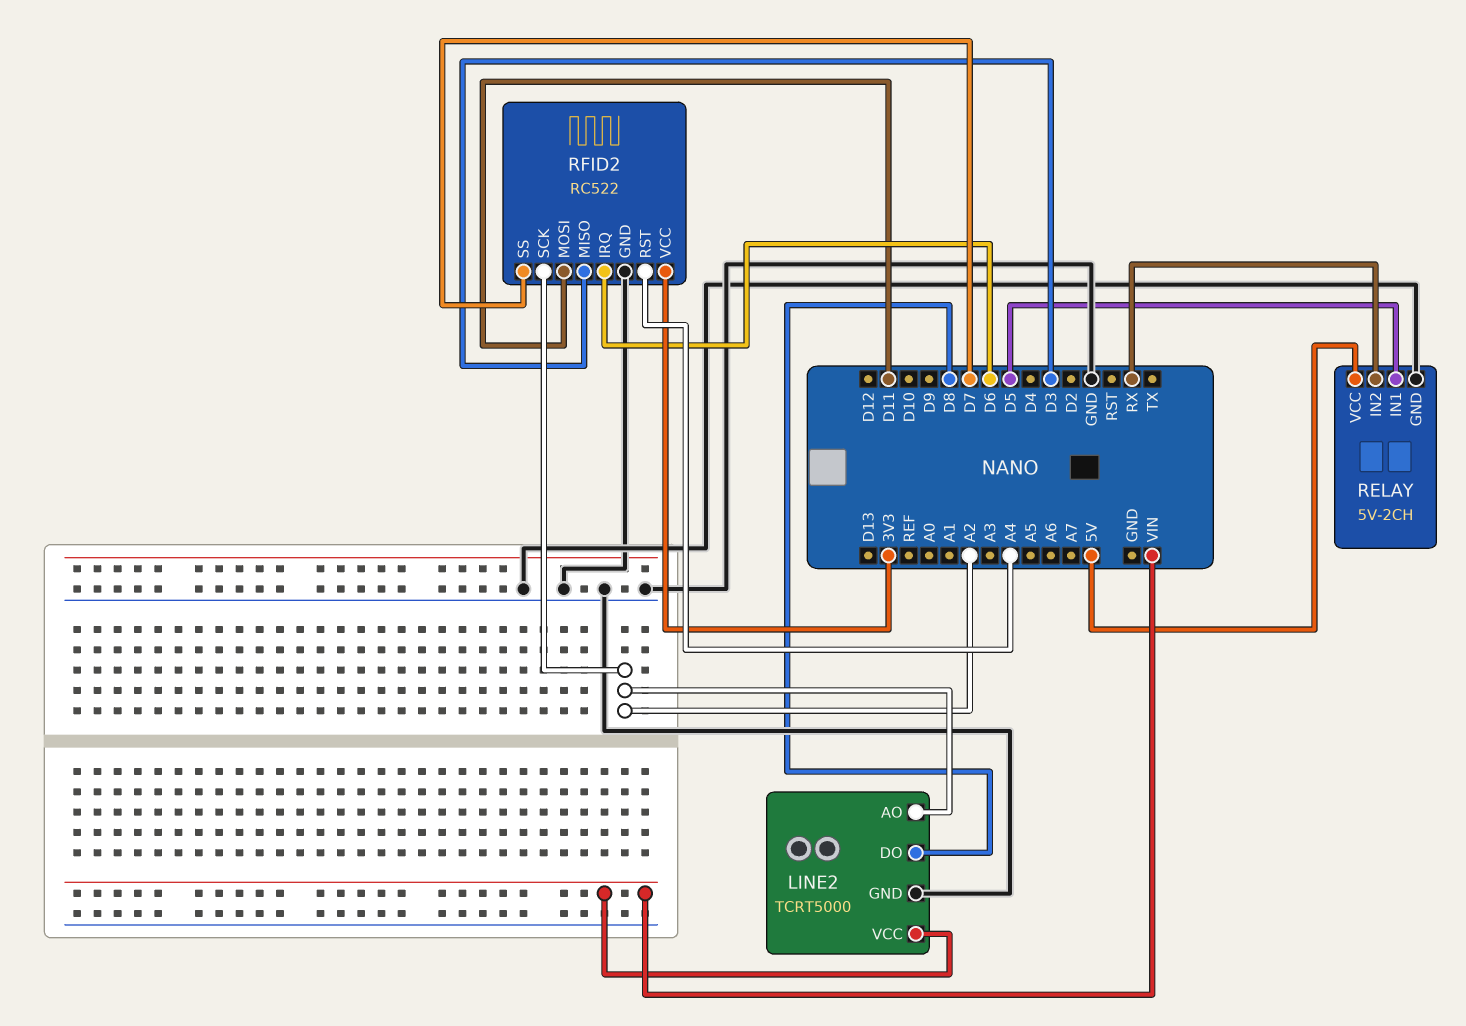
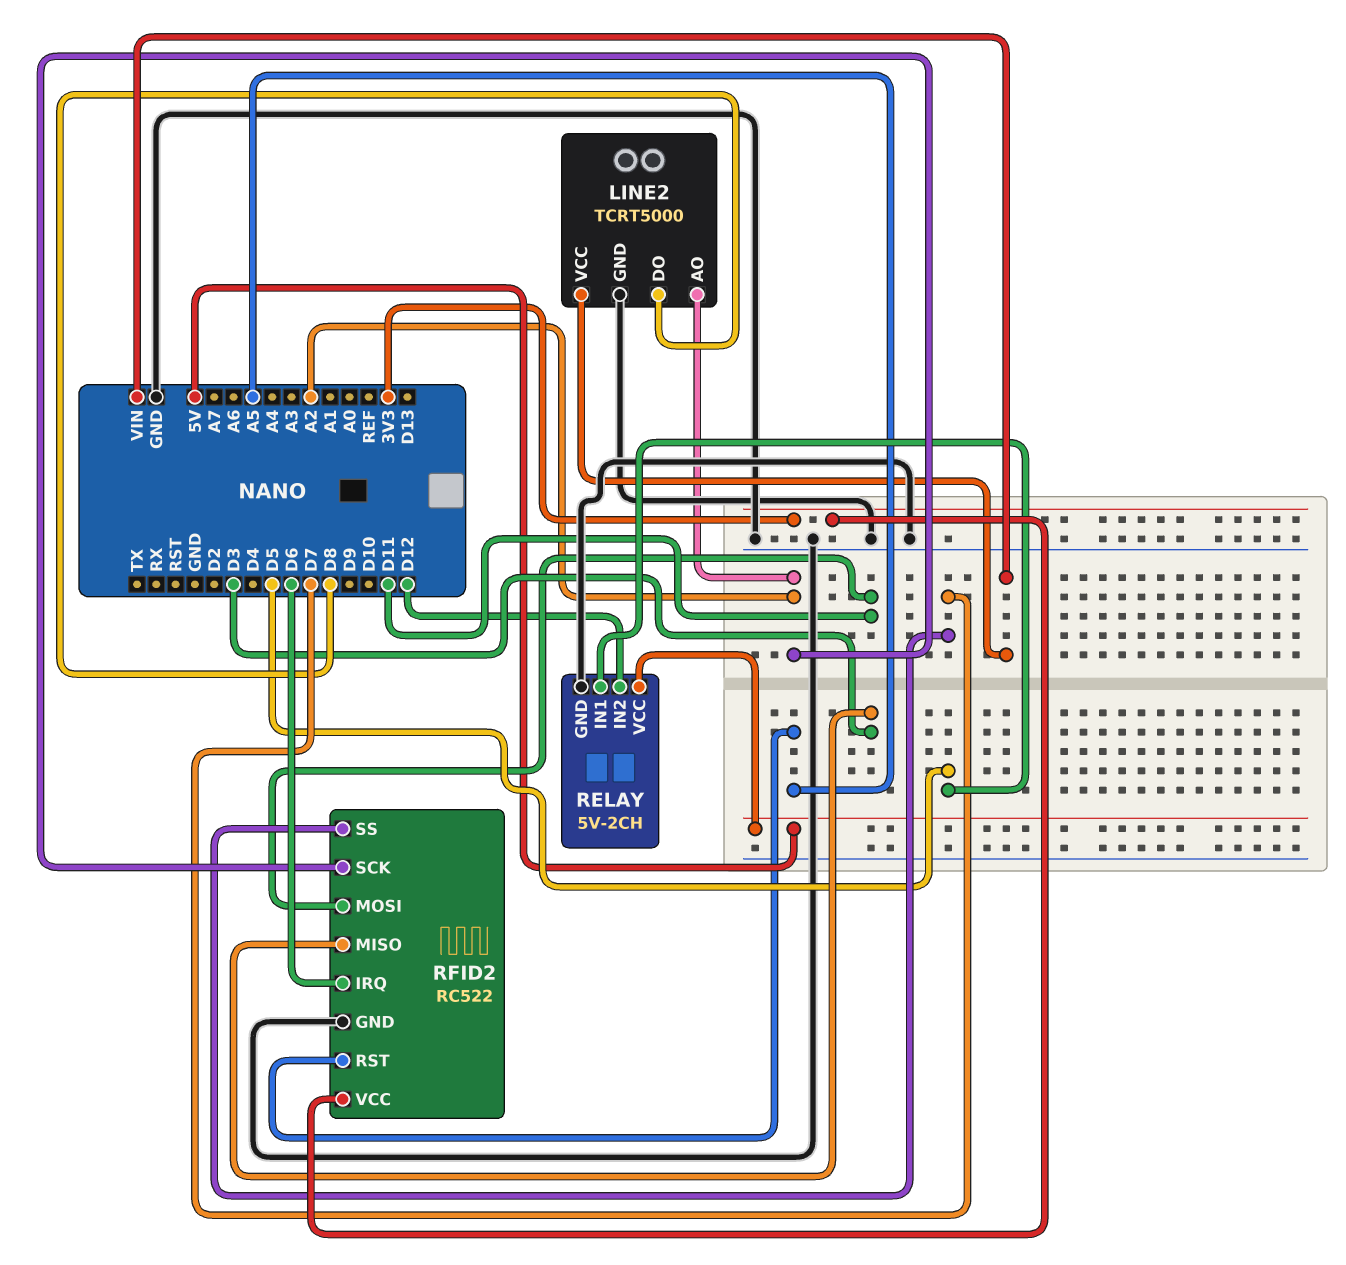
RELAY pin IN2: RX -> D12
RFID2 pin RST: A4 -> A5

